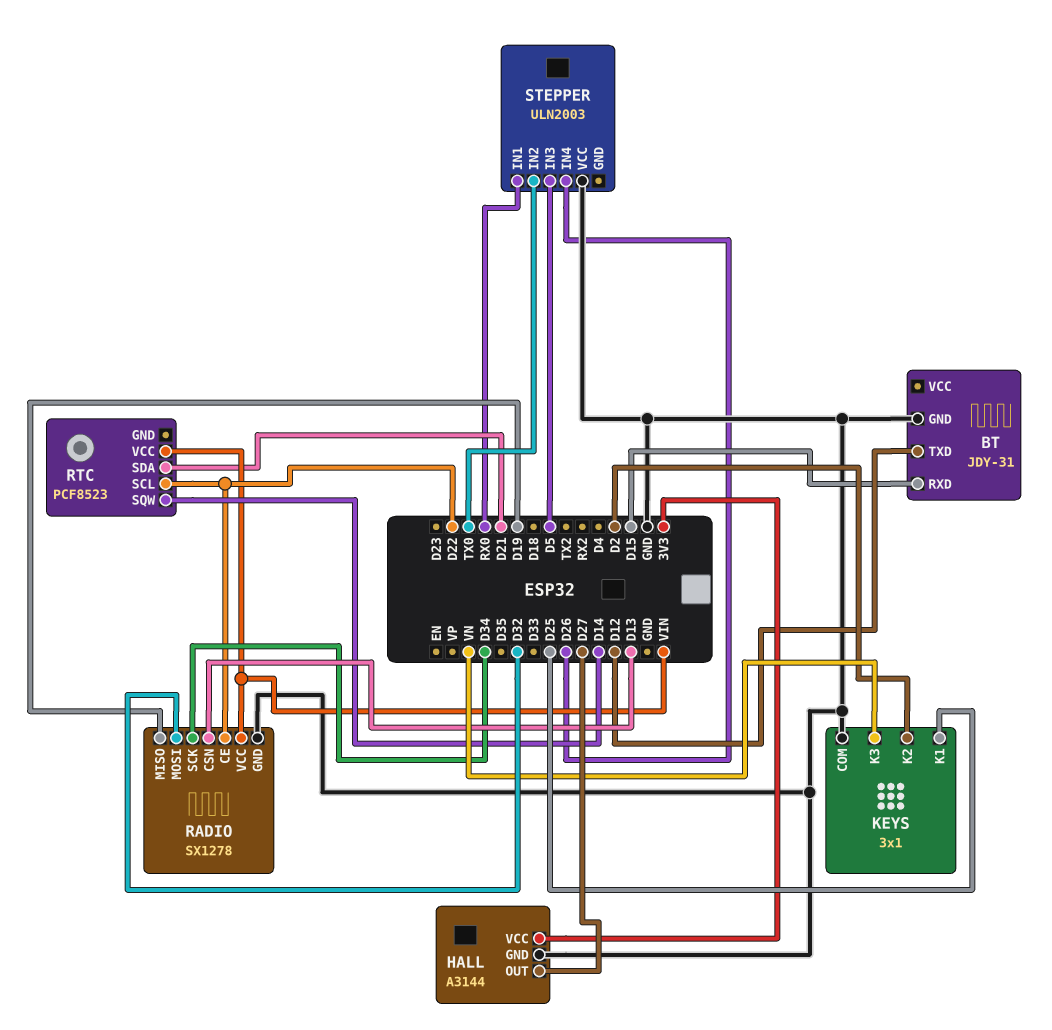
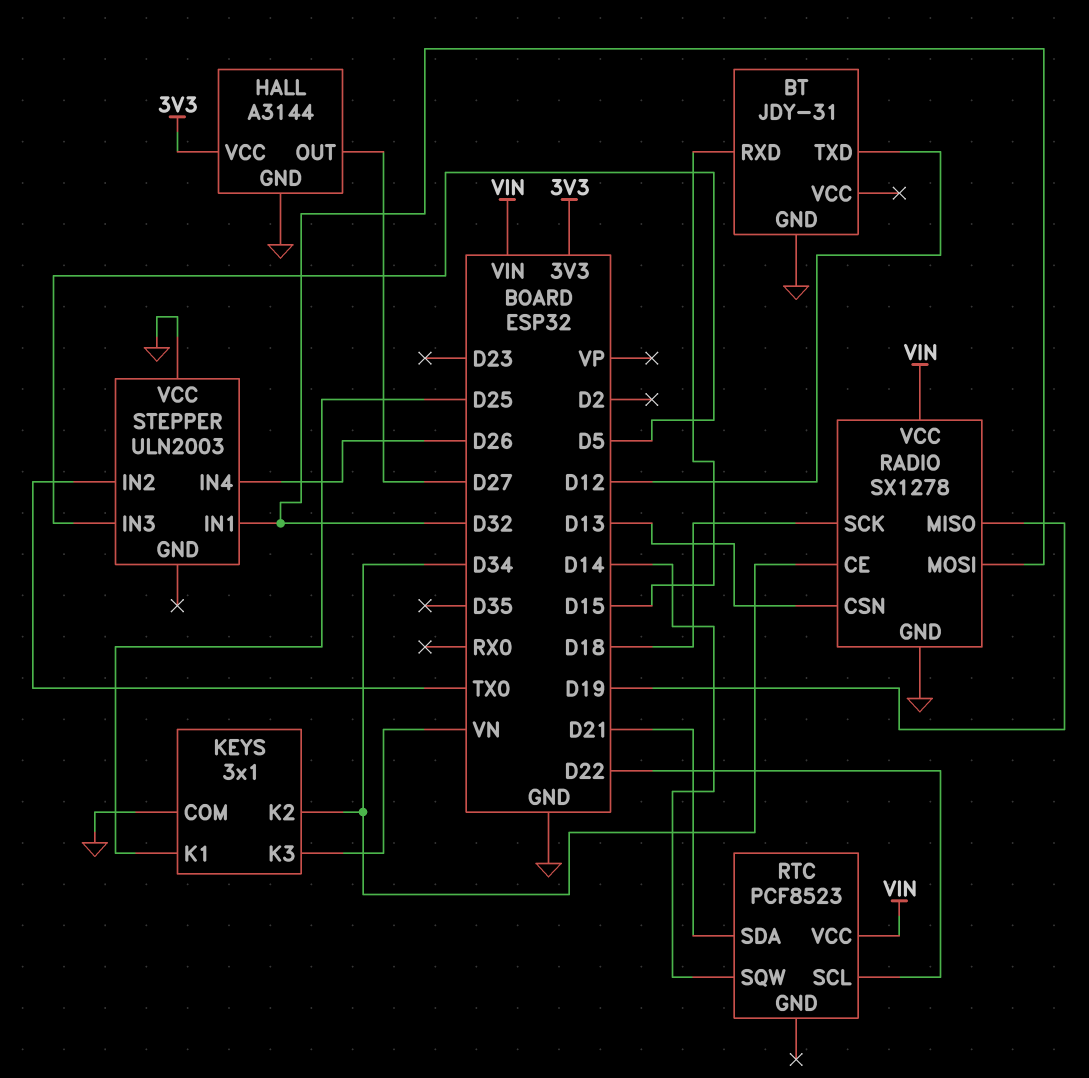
KEYS pin K2: D2 -> D34
RADIO pin CE: D22 -> D34
RADIO pin SCK: D34 -> D18
STEPPER pin IN1: RX0 -> D32

